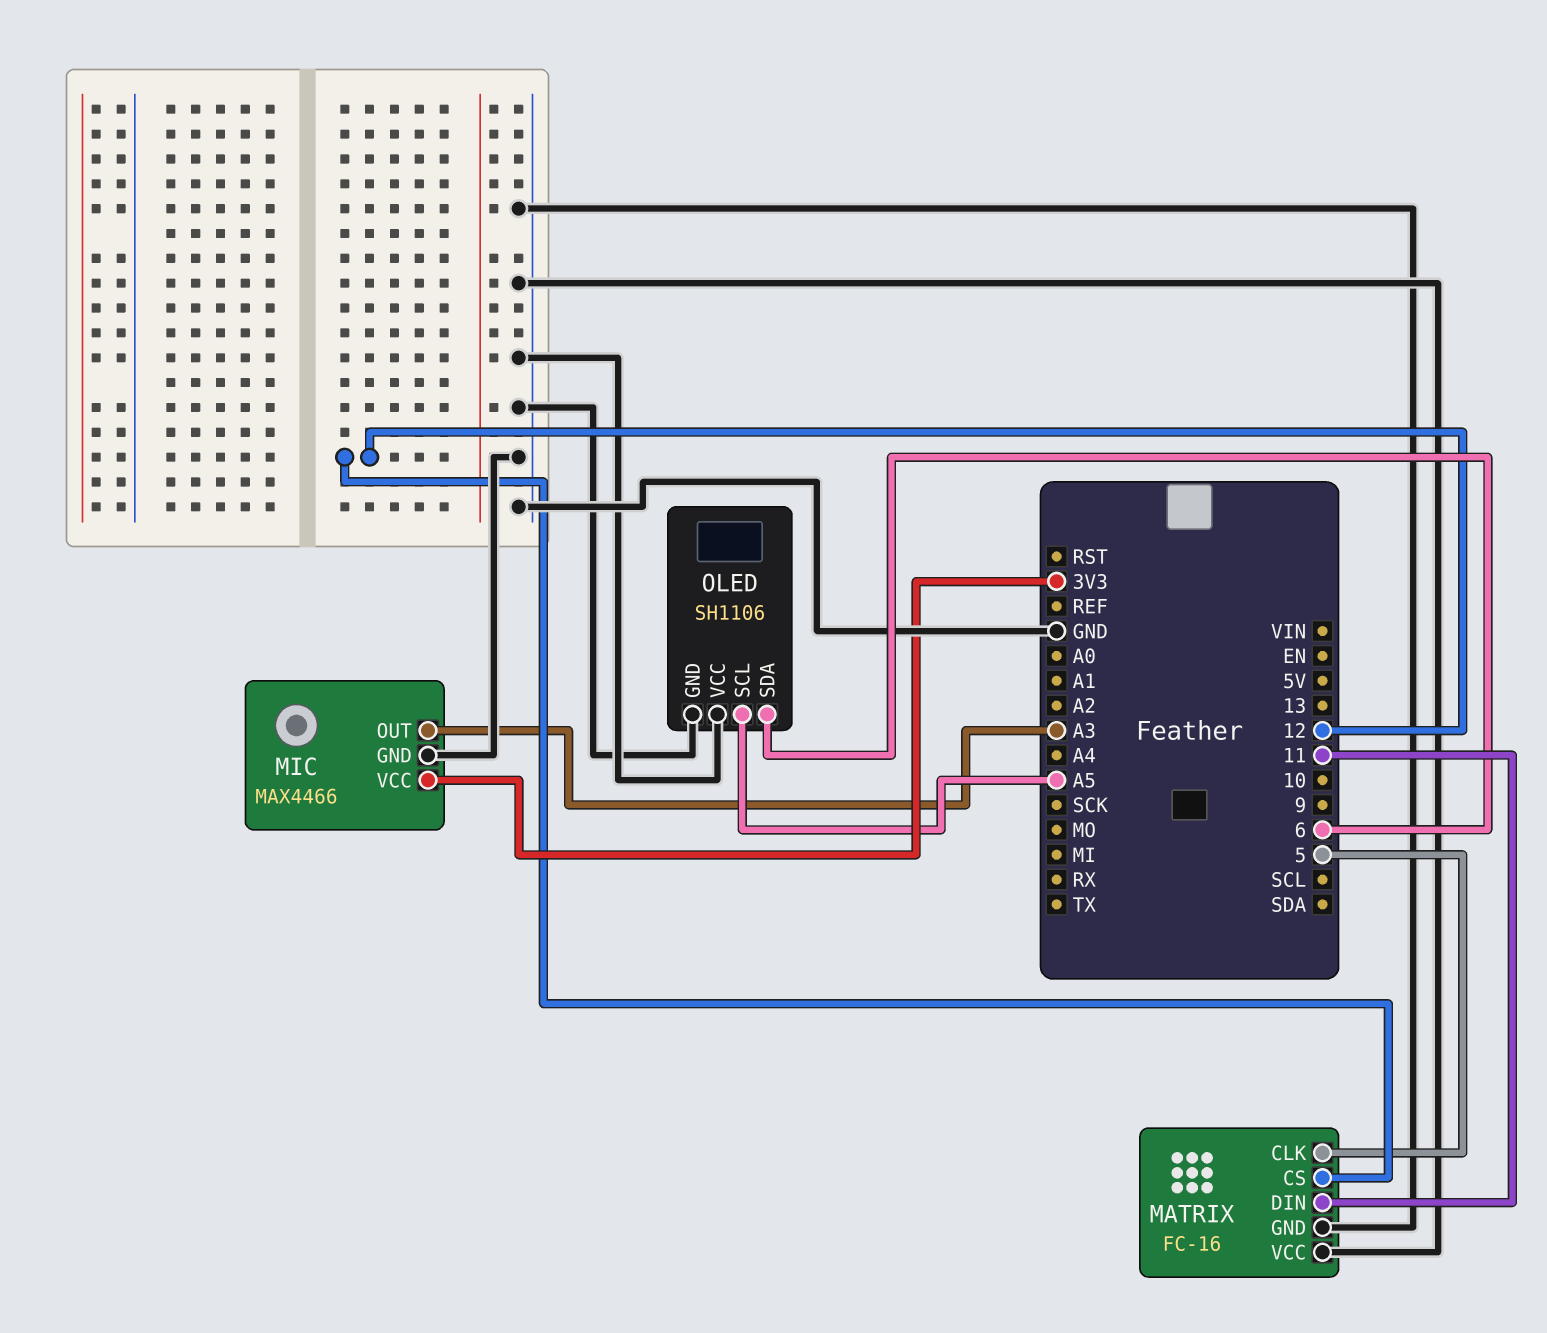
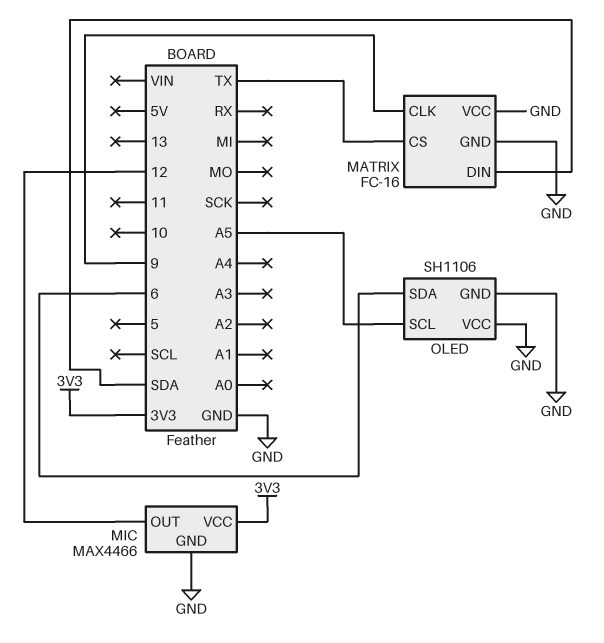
MATRIX pin CLK: 5 -> 9
MATRIX pin CS: 12 -> TX
MATRIX pin DIN: 11 -> SDA
MIC pin OUT: A3 -> 12

